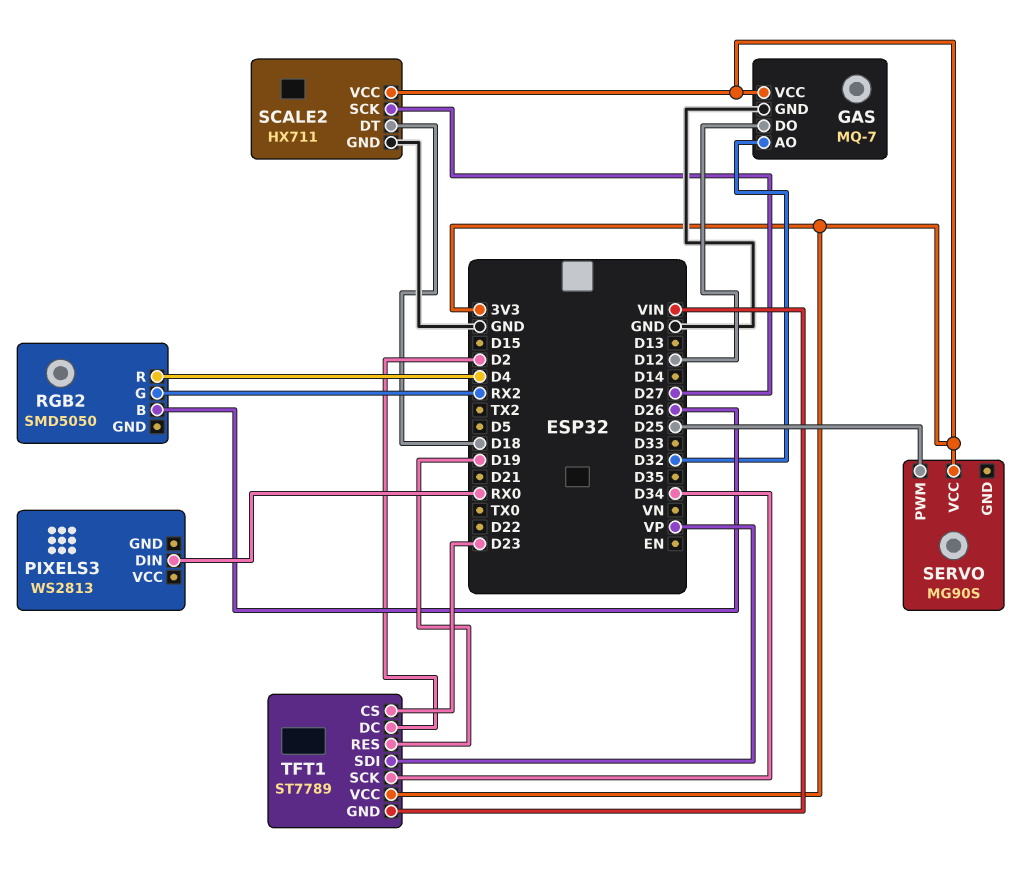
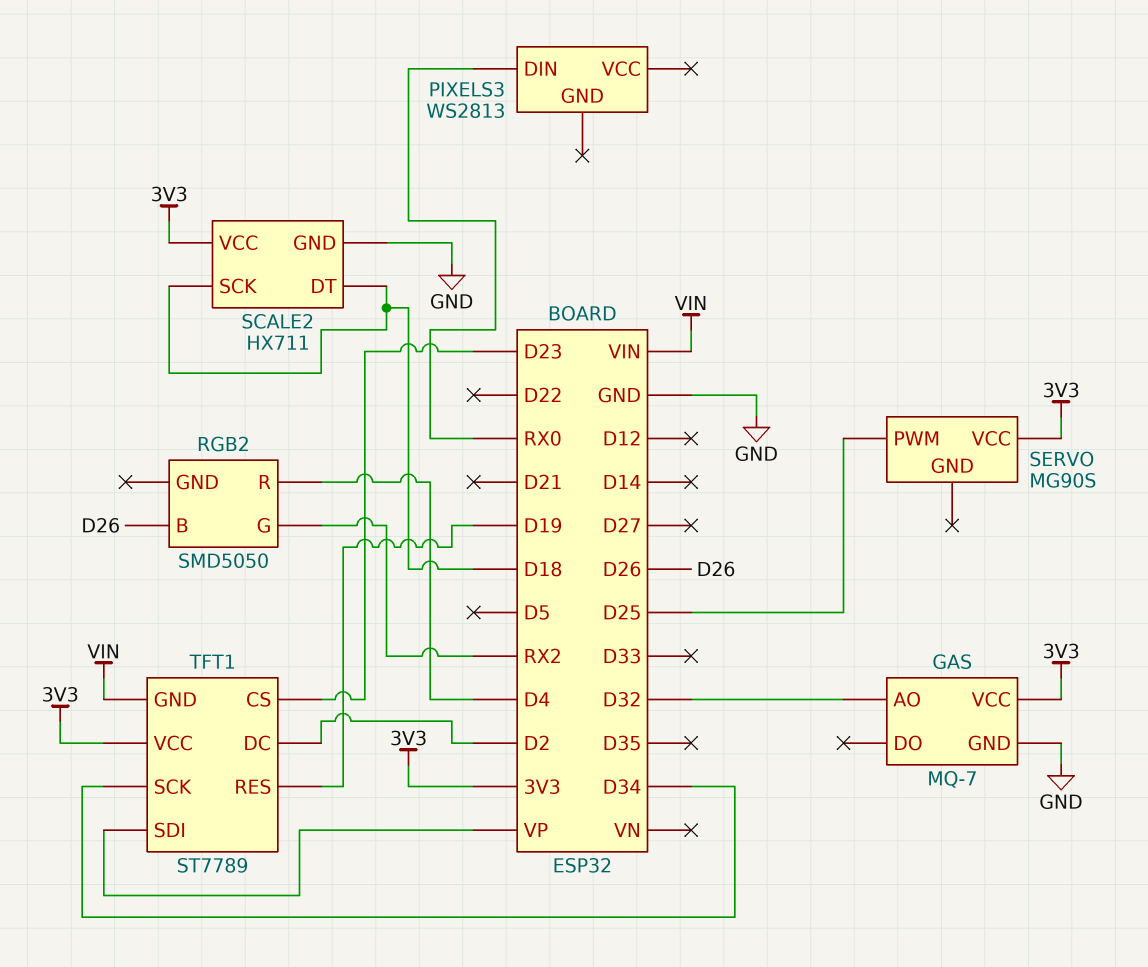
GAS pin DO: D12 -> none
SCALE2 pin SCK: D27 -> D18

